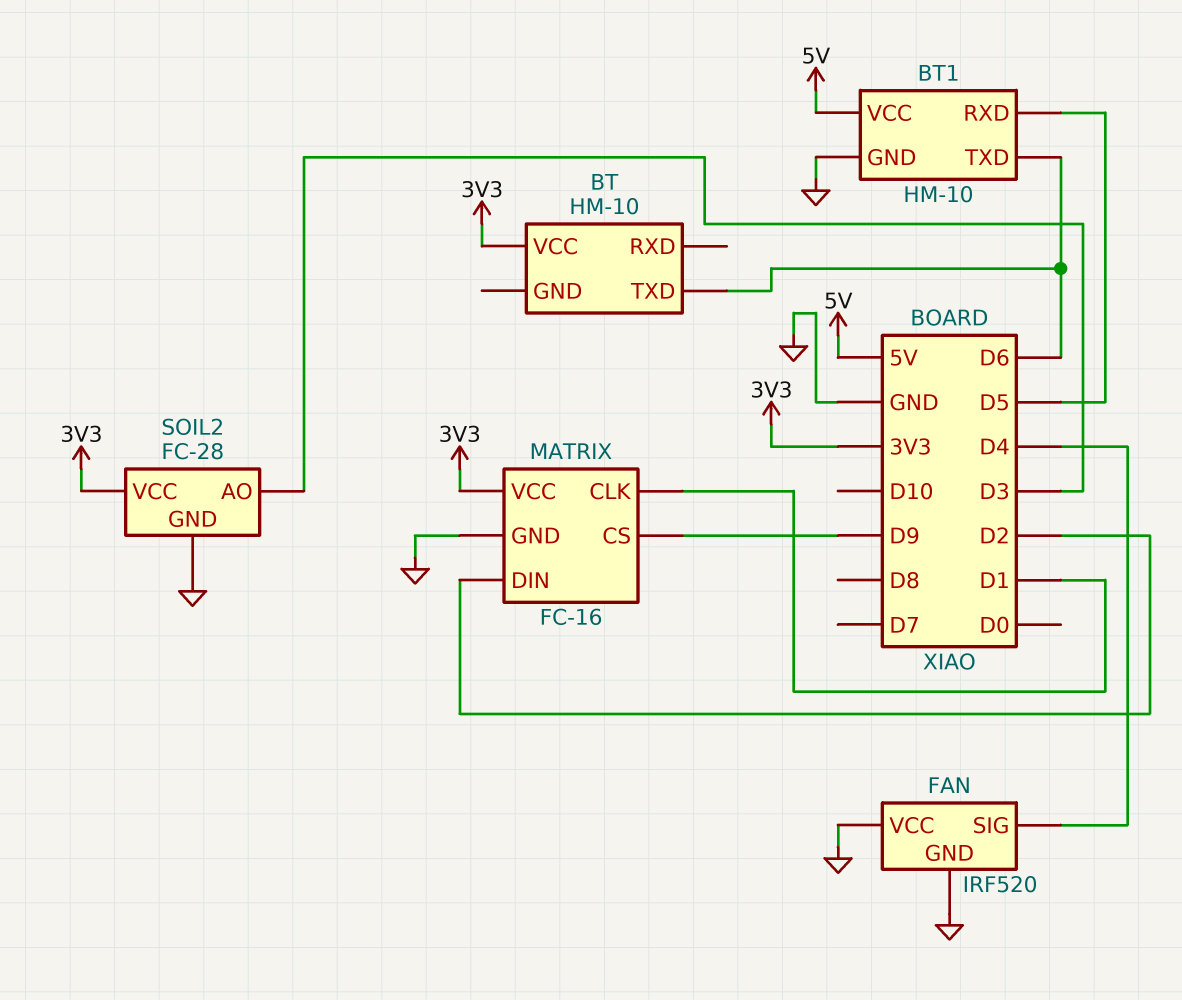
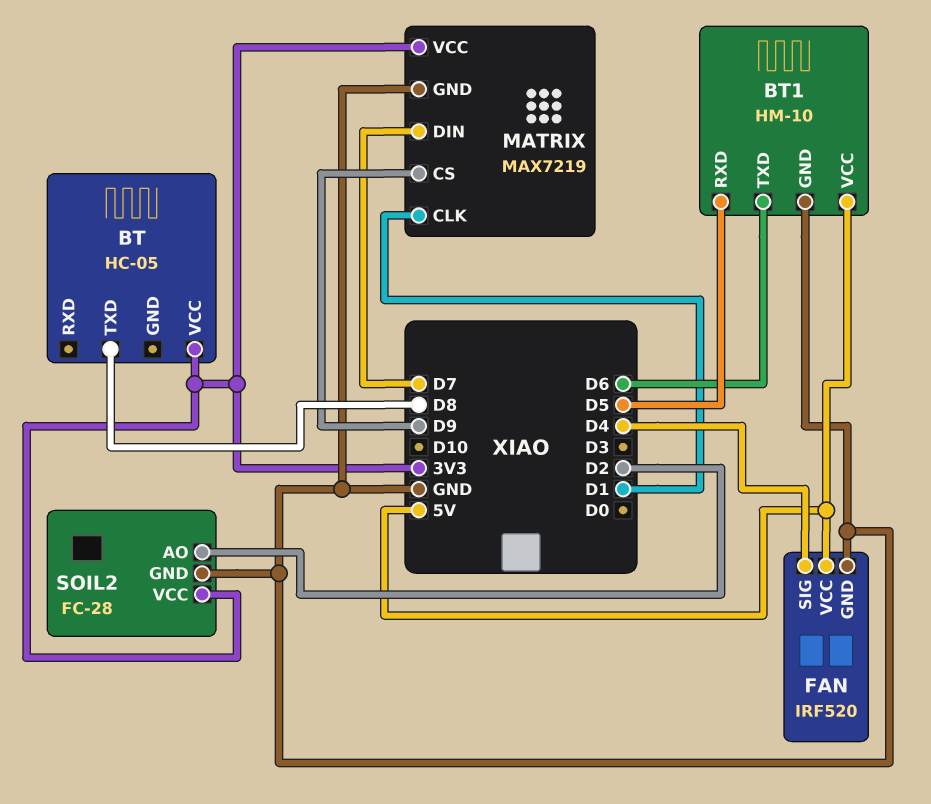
BT: HM-10 -> HC-05
BT pin TXD: D6 -> D8
FAN pin VCC: GND -> 5V
MATRIX: FC-16 -> MAX7219
MATRIX pin DIN: D2 -> D7
SOIL2 pin AO: D3 -> D2

